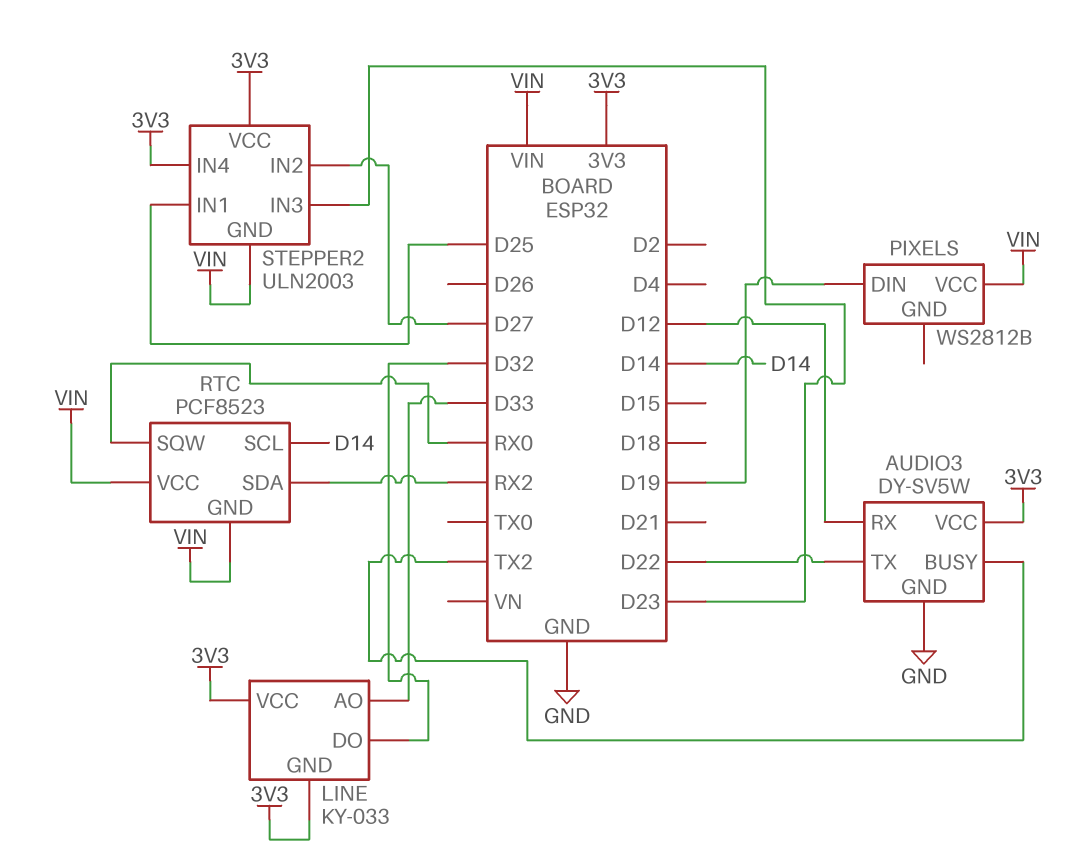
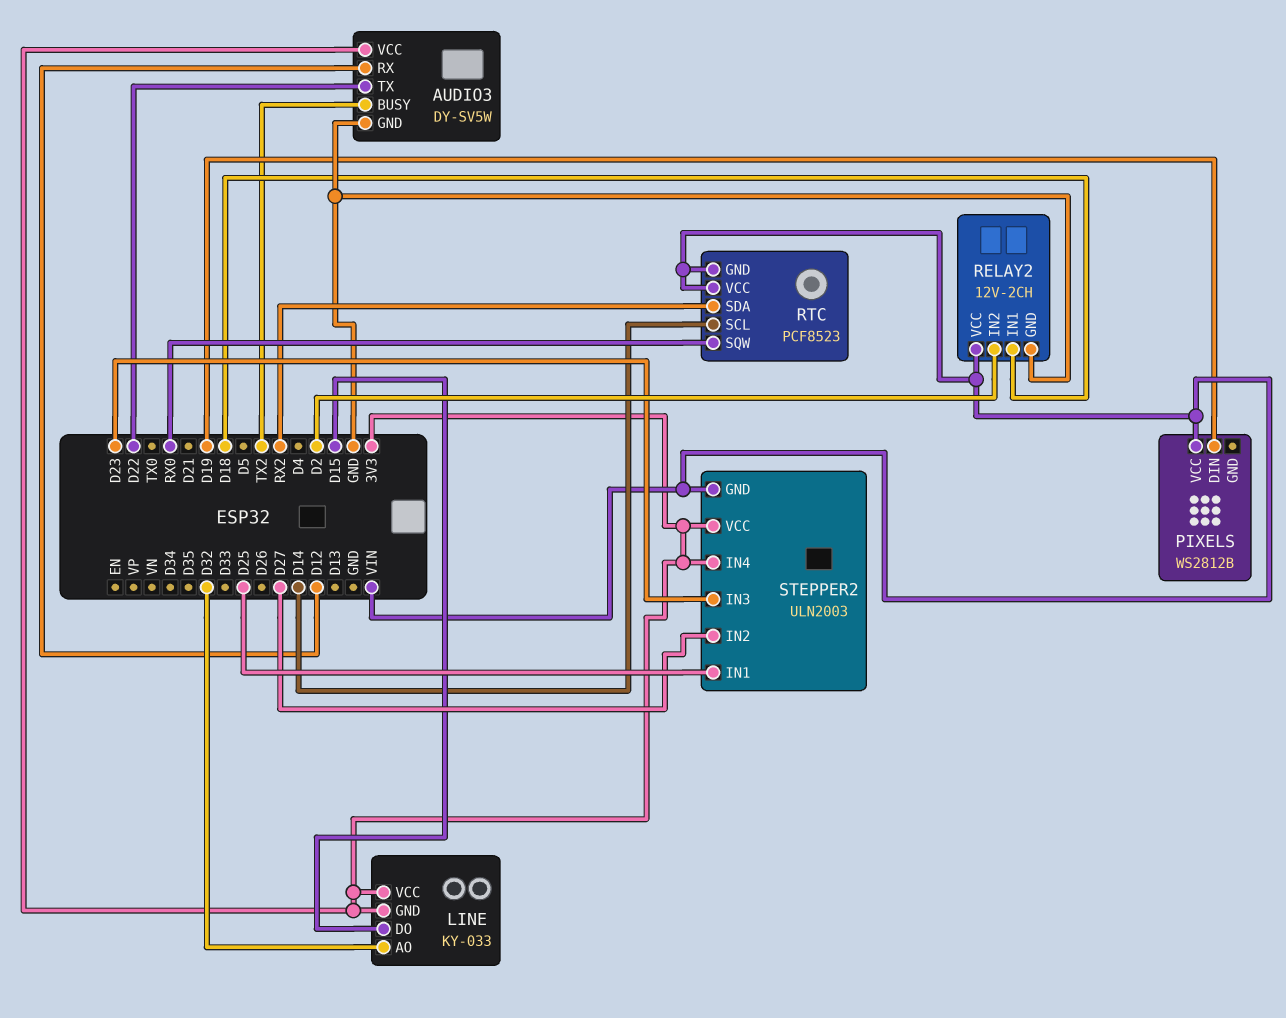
LINE pin AO: D33 -> D32
LINE pin DO: D32 -> D15
RELAY2: none -> 12V-2CH
RELAY2 pin GND: none -> GND
RELAY2 pin IN1: none -> D18
RELAY2 pin IN2: none -> D2
RELAY2 pin VCC: none -> VIN

